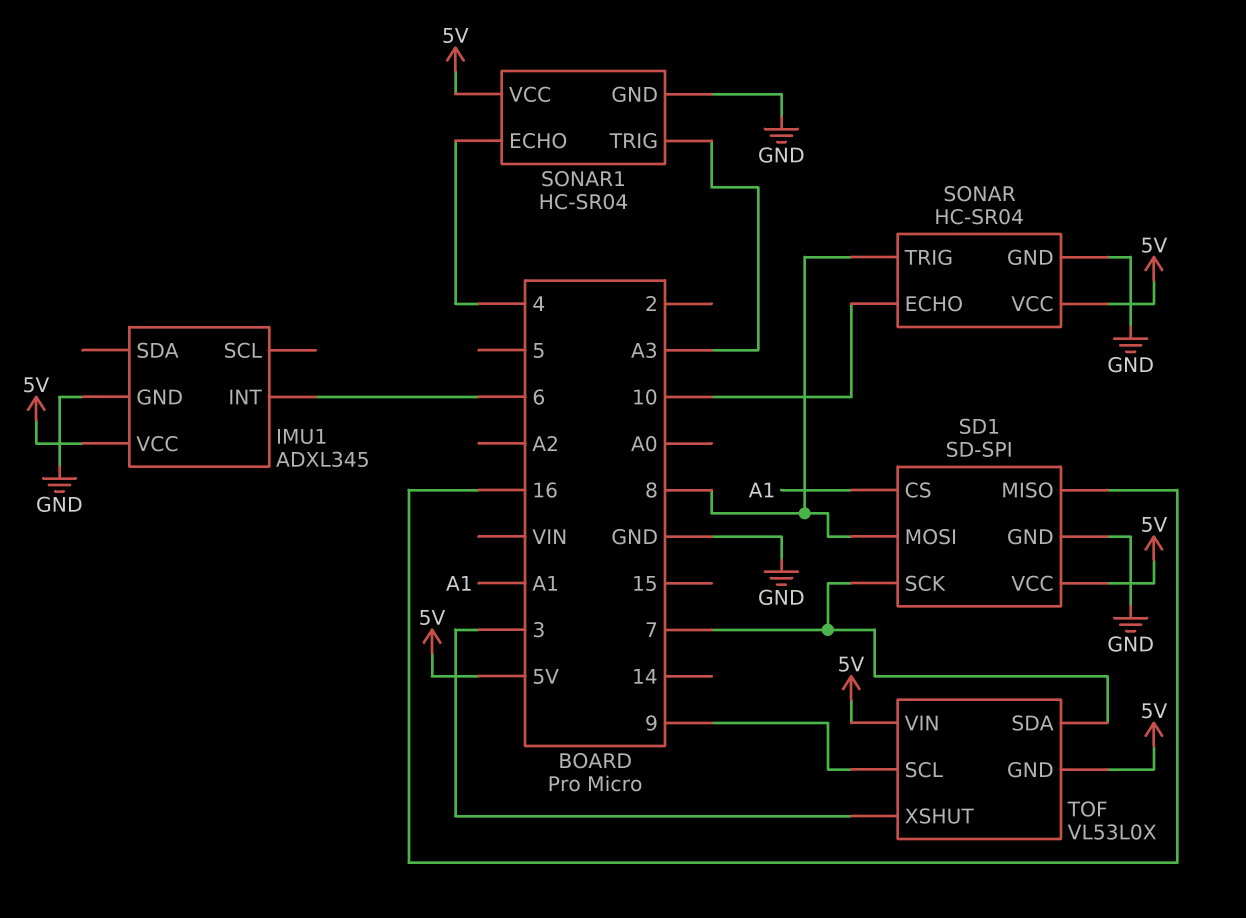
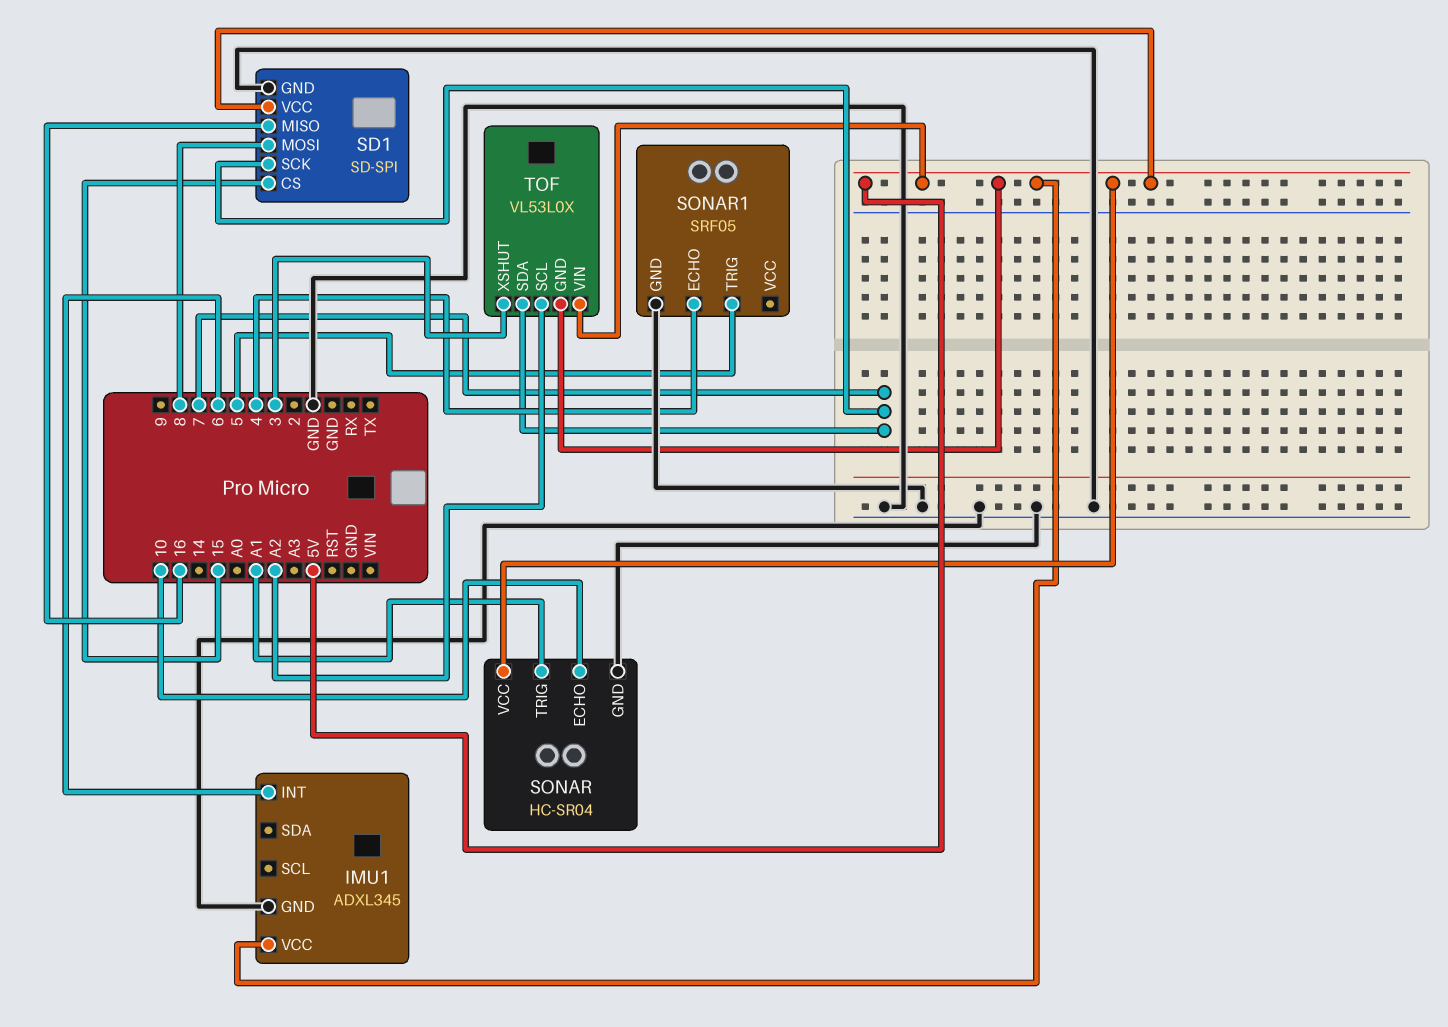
SD1 pin CS: A1 -> 15
SONAR pin TRIG: 8 -> A1
SONAR1: HC-SR04 -> SRF05
SONAR1 pin TRIG: A3 -> 5
SONAR1 pin VCC: 5V -> none
TOF pin SCL: 9 -> A2

